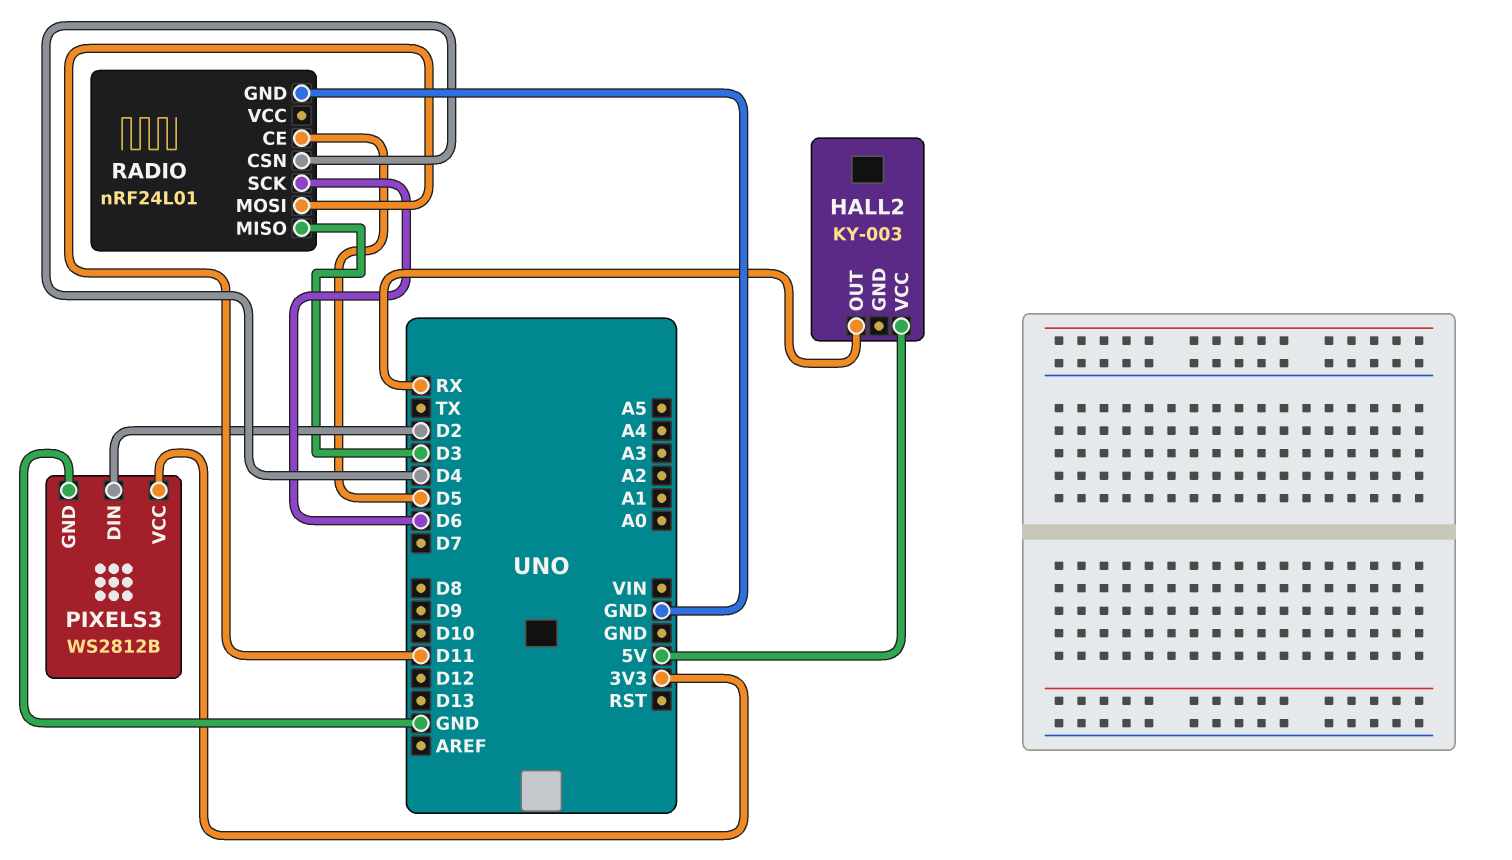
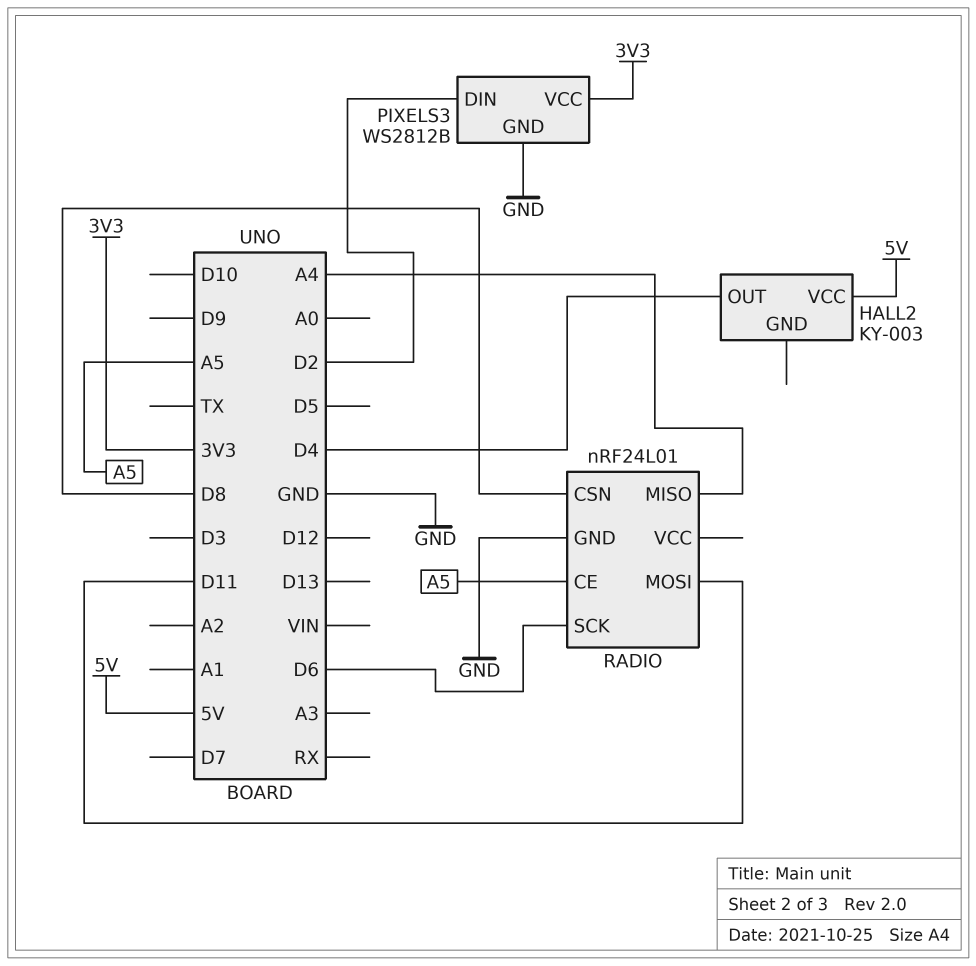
HALL2 pin OUT: RX -> D4
RADIO pin CE: D5 -> A5
RADIO pin CSN: D4 -> D8
RADIO pin MISO: D3 -> A4

